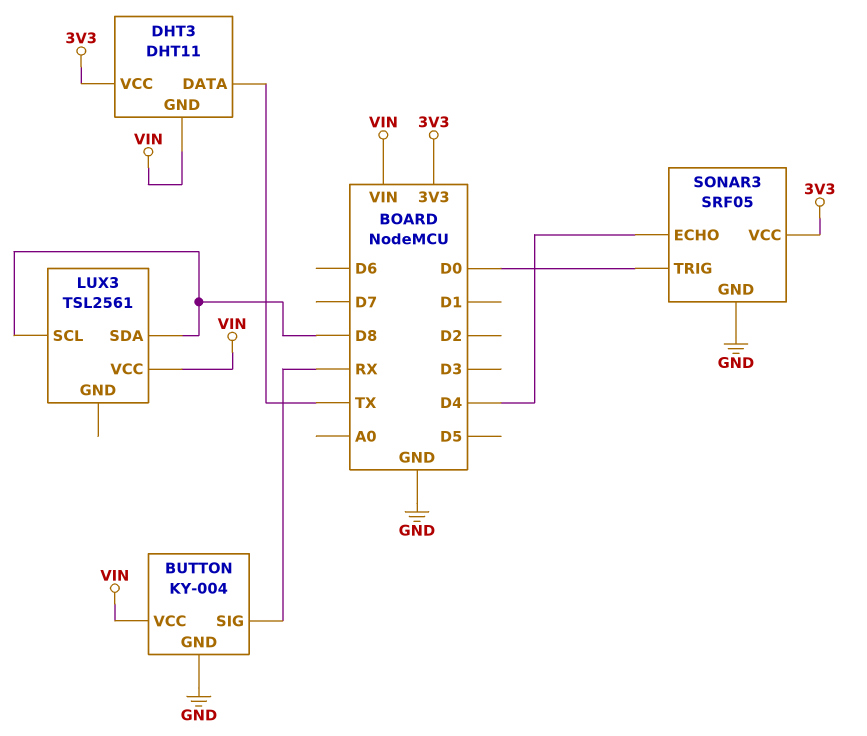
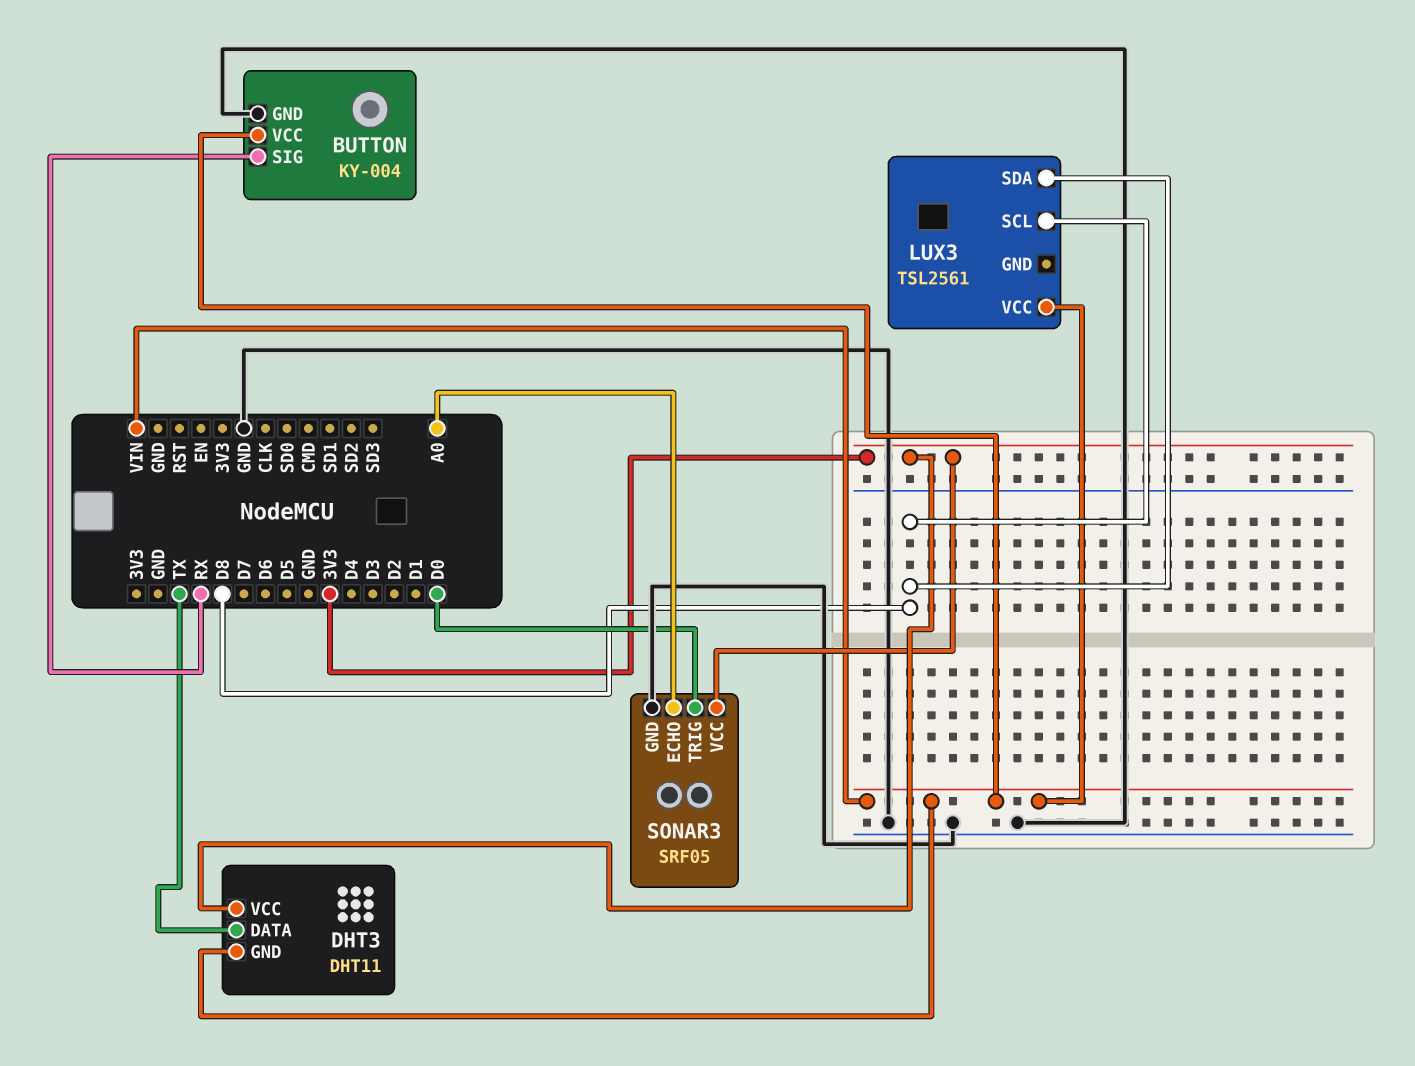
SONAR3 pin ECHO: D4 -> A0

